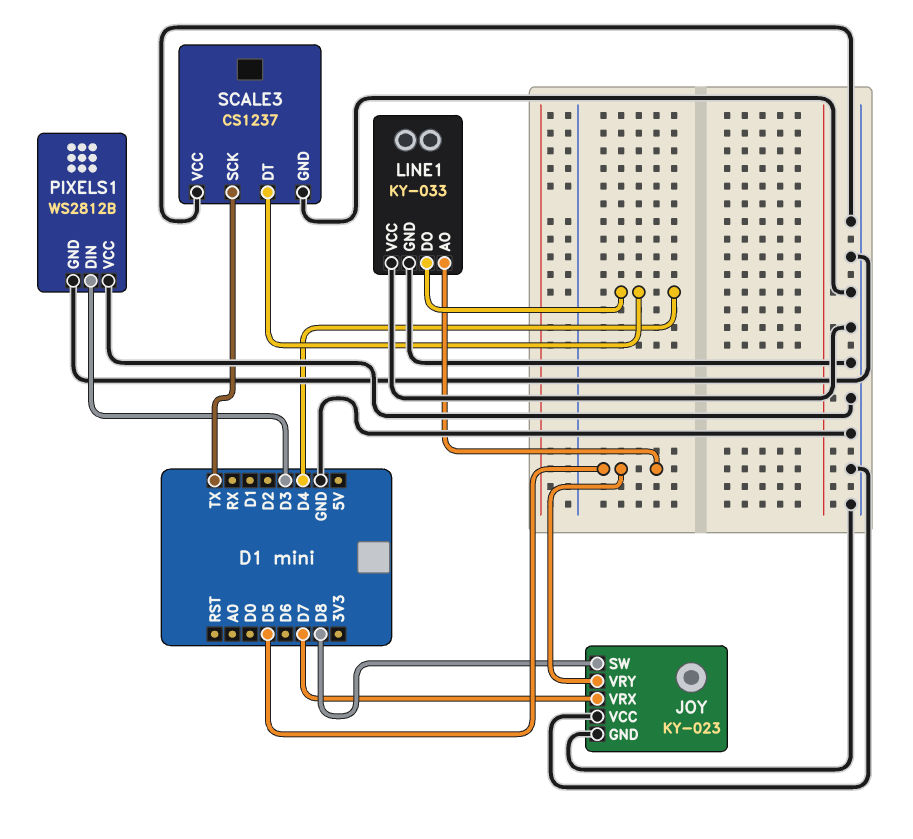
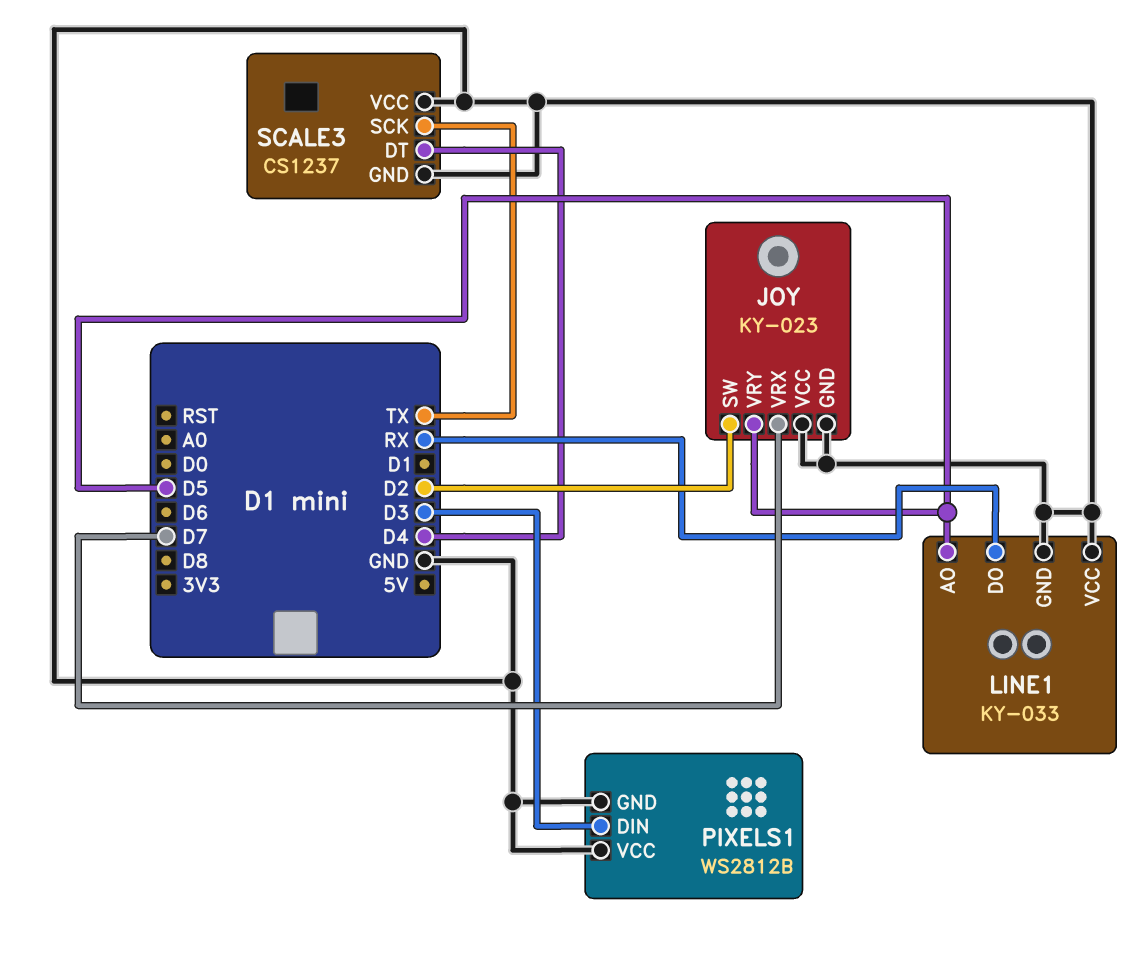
JOY pin SW: D8 -> D2
LINE1 pin DO: D4 -> RX

